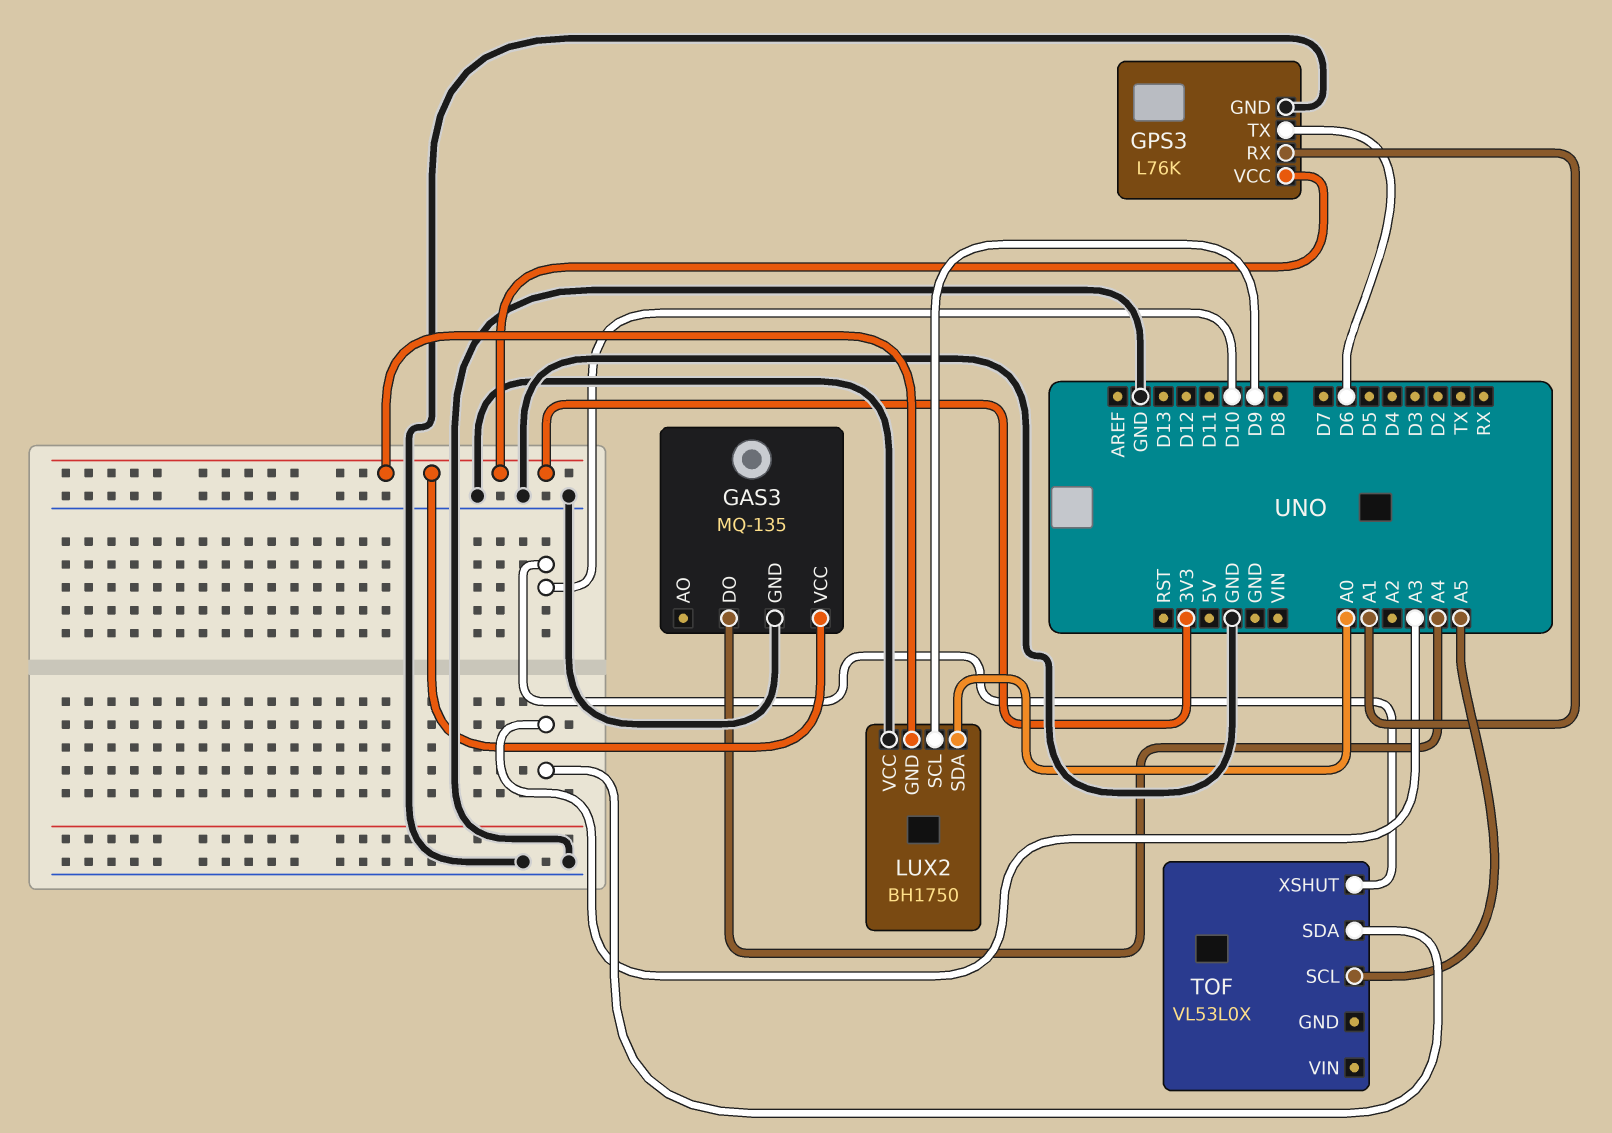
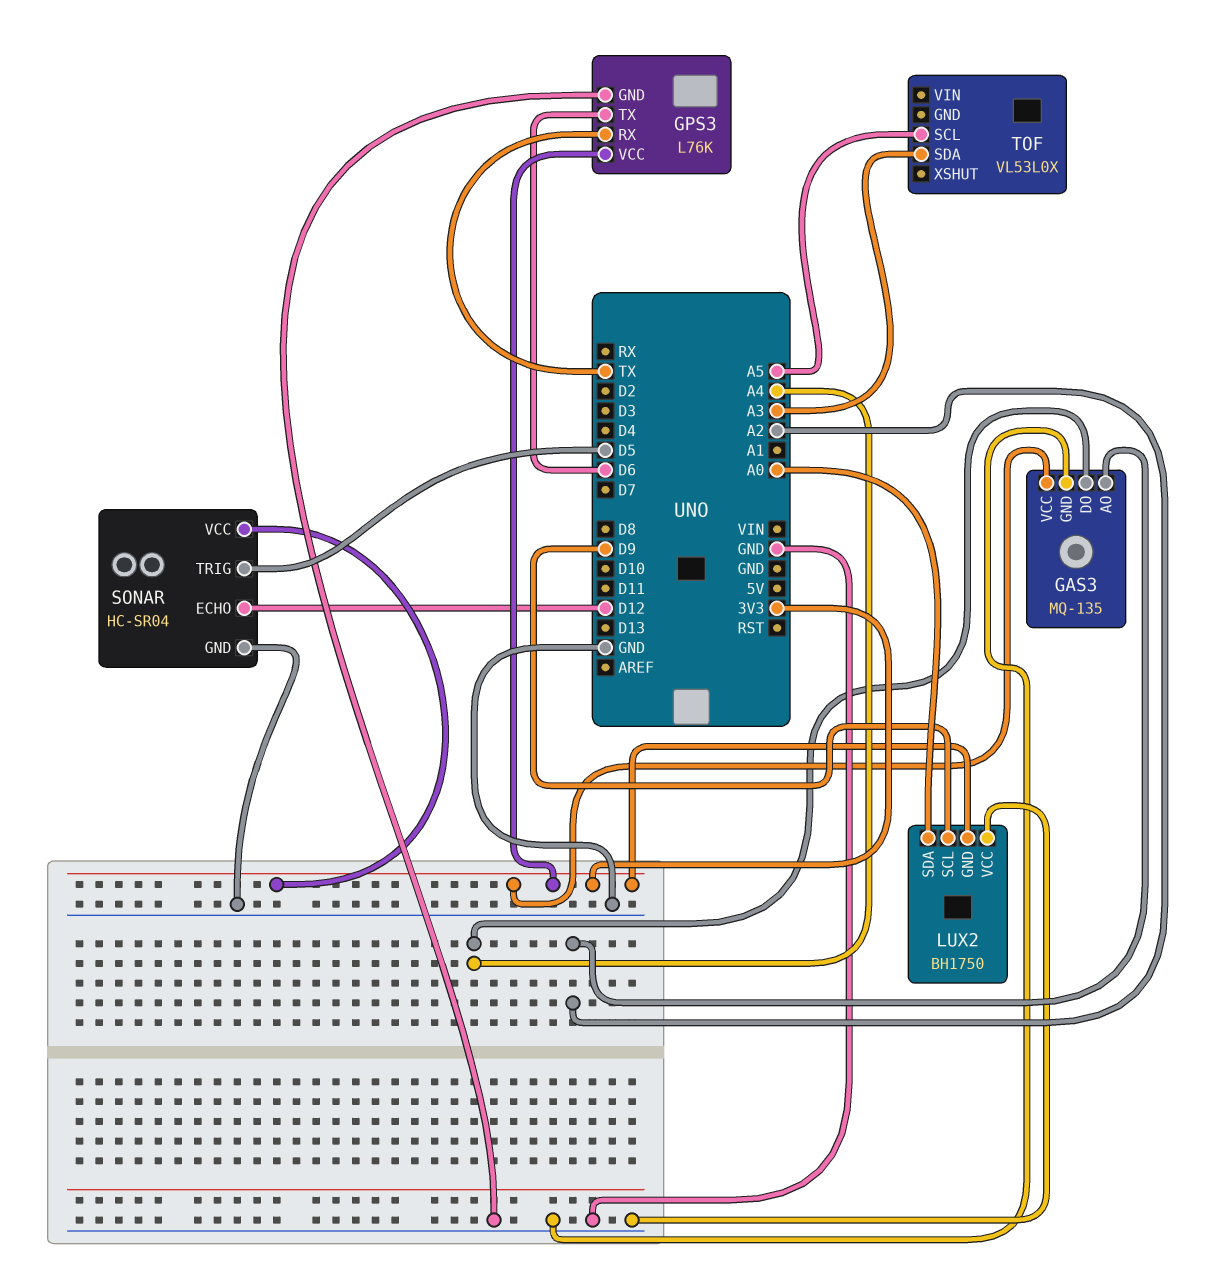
GAS3 pin AO: none -> A2
GPS3 pin RX: A1 -> TX
SONAR: none -> HC-SR04
SONAR pin ECHO: none -> D12
SONAR pin GND: none -> GND
SONAR pin TRIG: none -> D5
SONAR pin VCC: none -> 3V3
TOF pin XSHUT: D10 -> none

